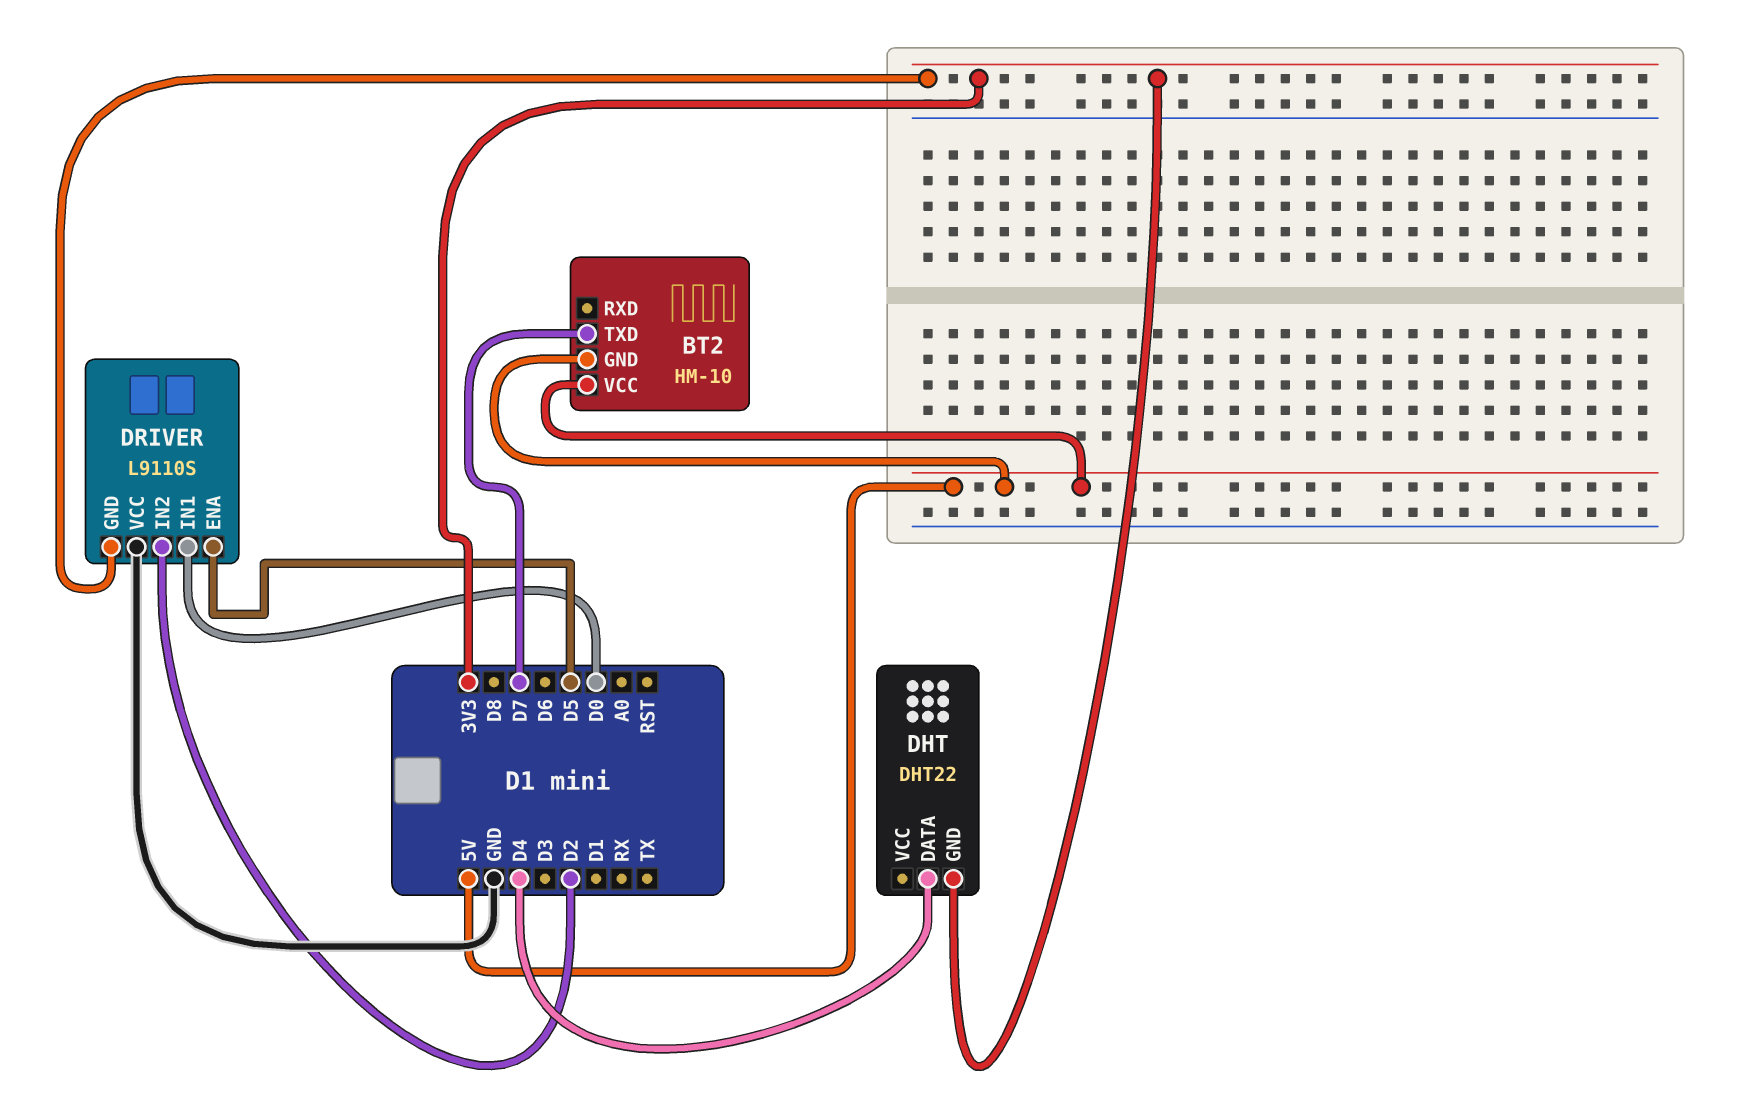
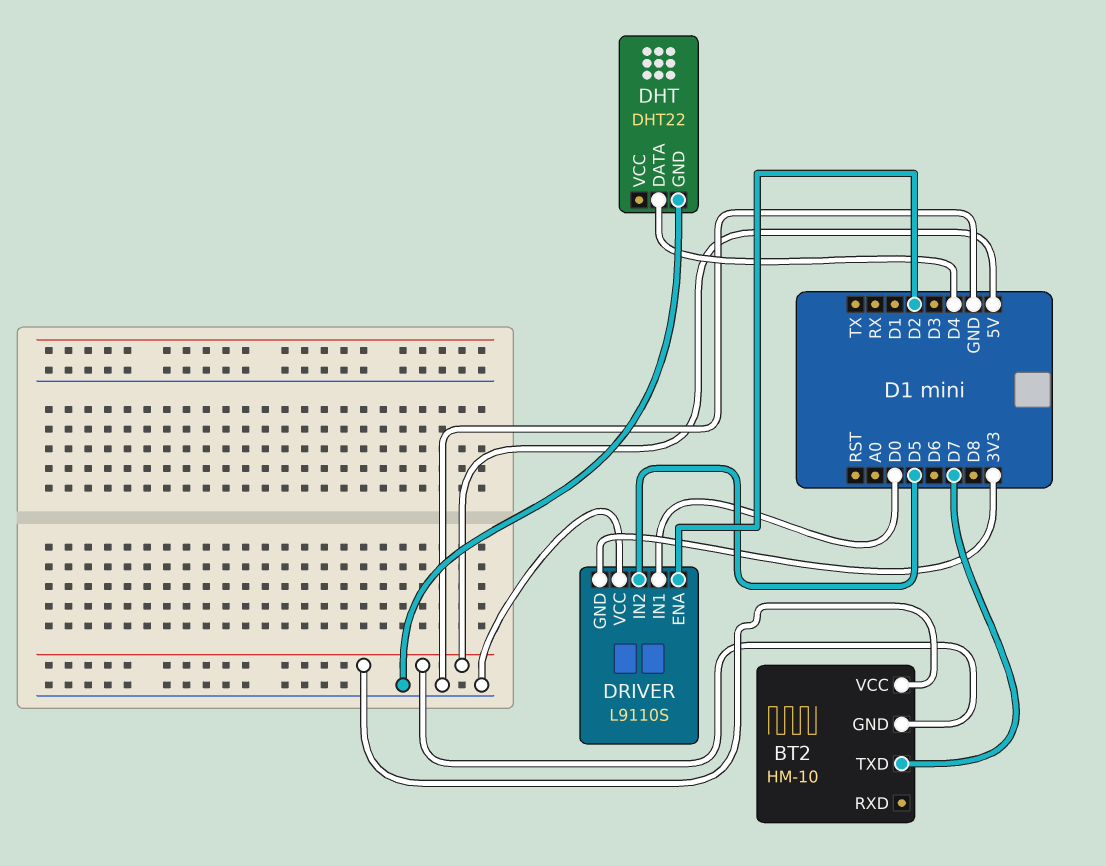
DHT pin GND: 3V3 -> GND
DRIVER pin ENA: D5 -> D2
DRIVER pin IN2: D2 -> D5

